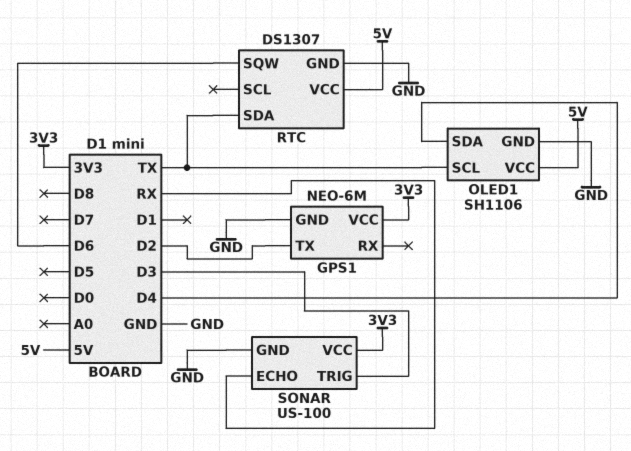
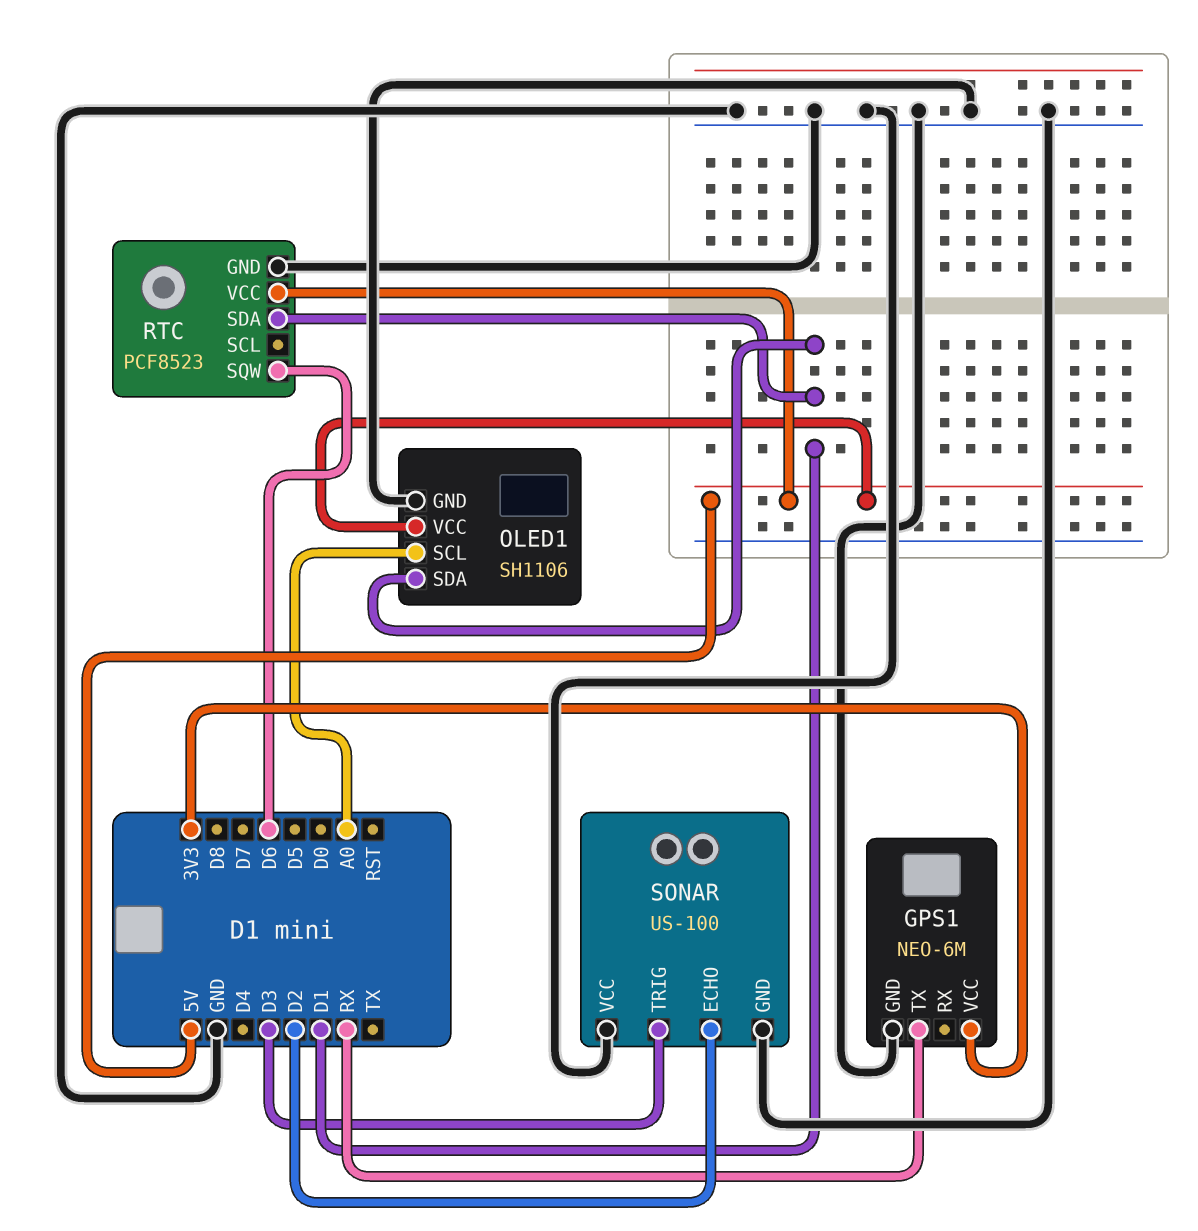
GPS1 pin TX: D2 -> RX
OLED1 pin SCL: TX -> A0
OLED1 pin SDA: D4 -> D1
RTC: DS1307 -> PCF8523
RTC pin SDA: TX -> D1
SONAR pin ECHO: RX -> D2
SONAR pin VCC: 3V3 -> GND

